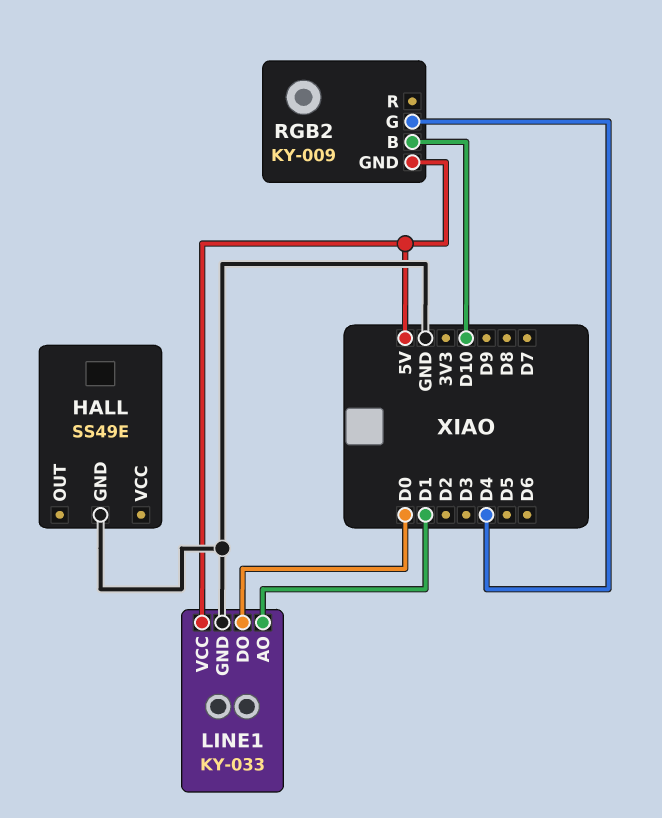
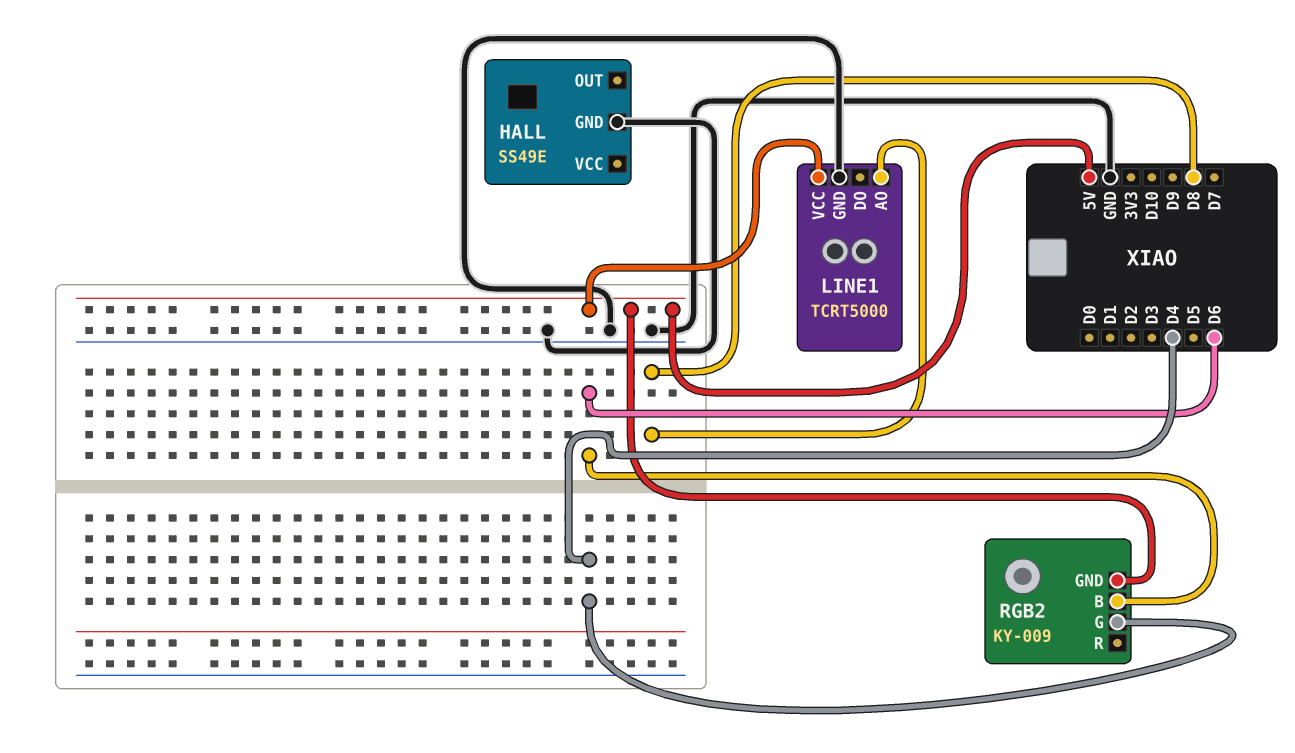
LINE1: KY-033 -> TCRT5000
LINE1 pin AO: D1 -> D8
LINE1 pin DO: D0 -> none
RGB2 pin B: D10 -> D6

